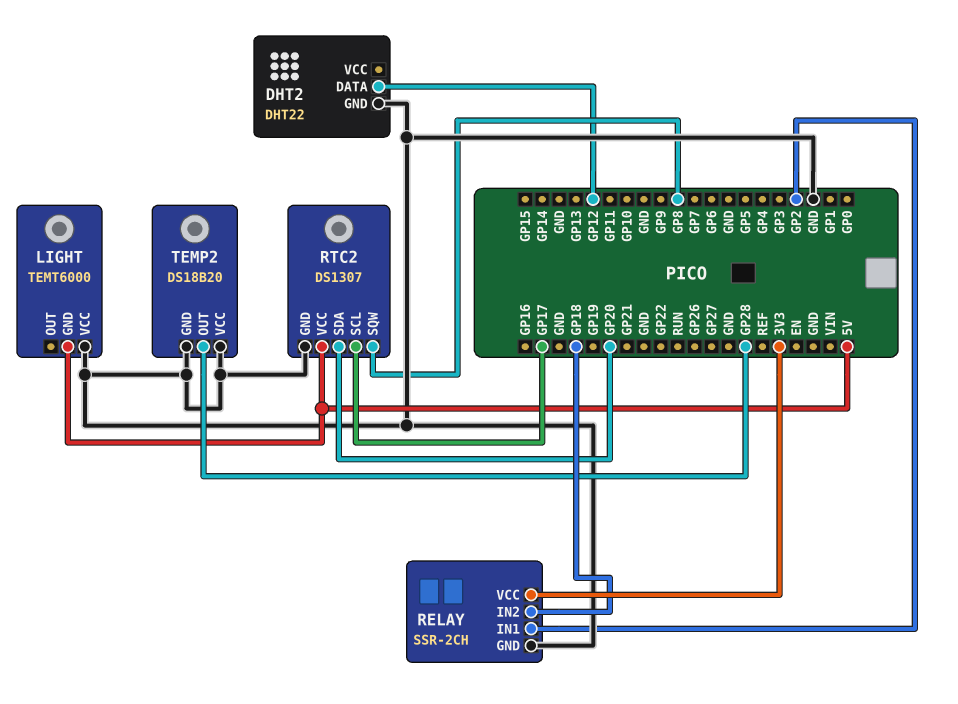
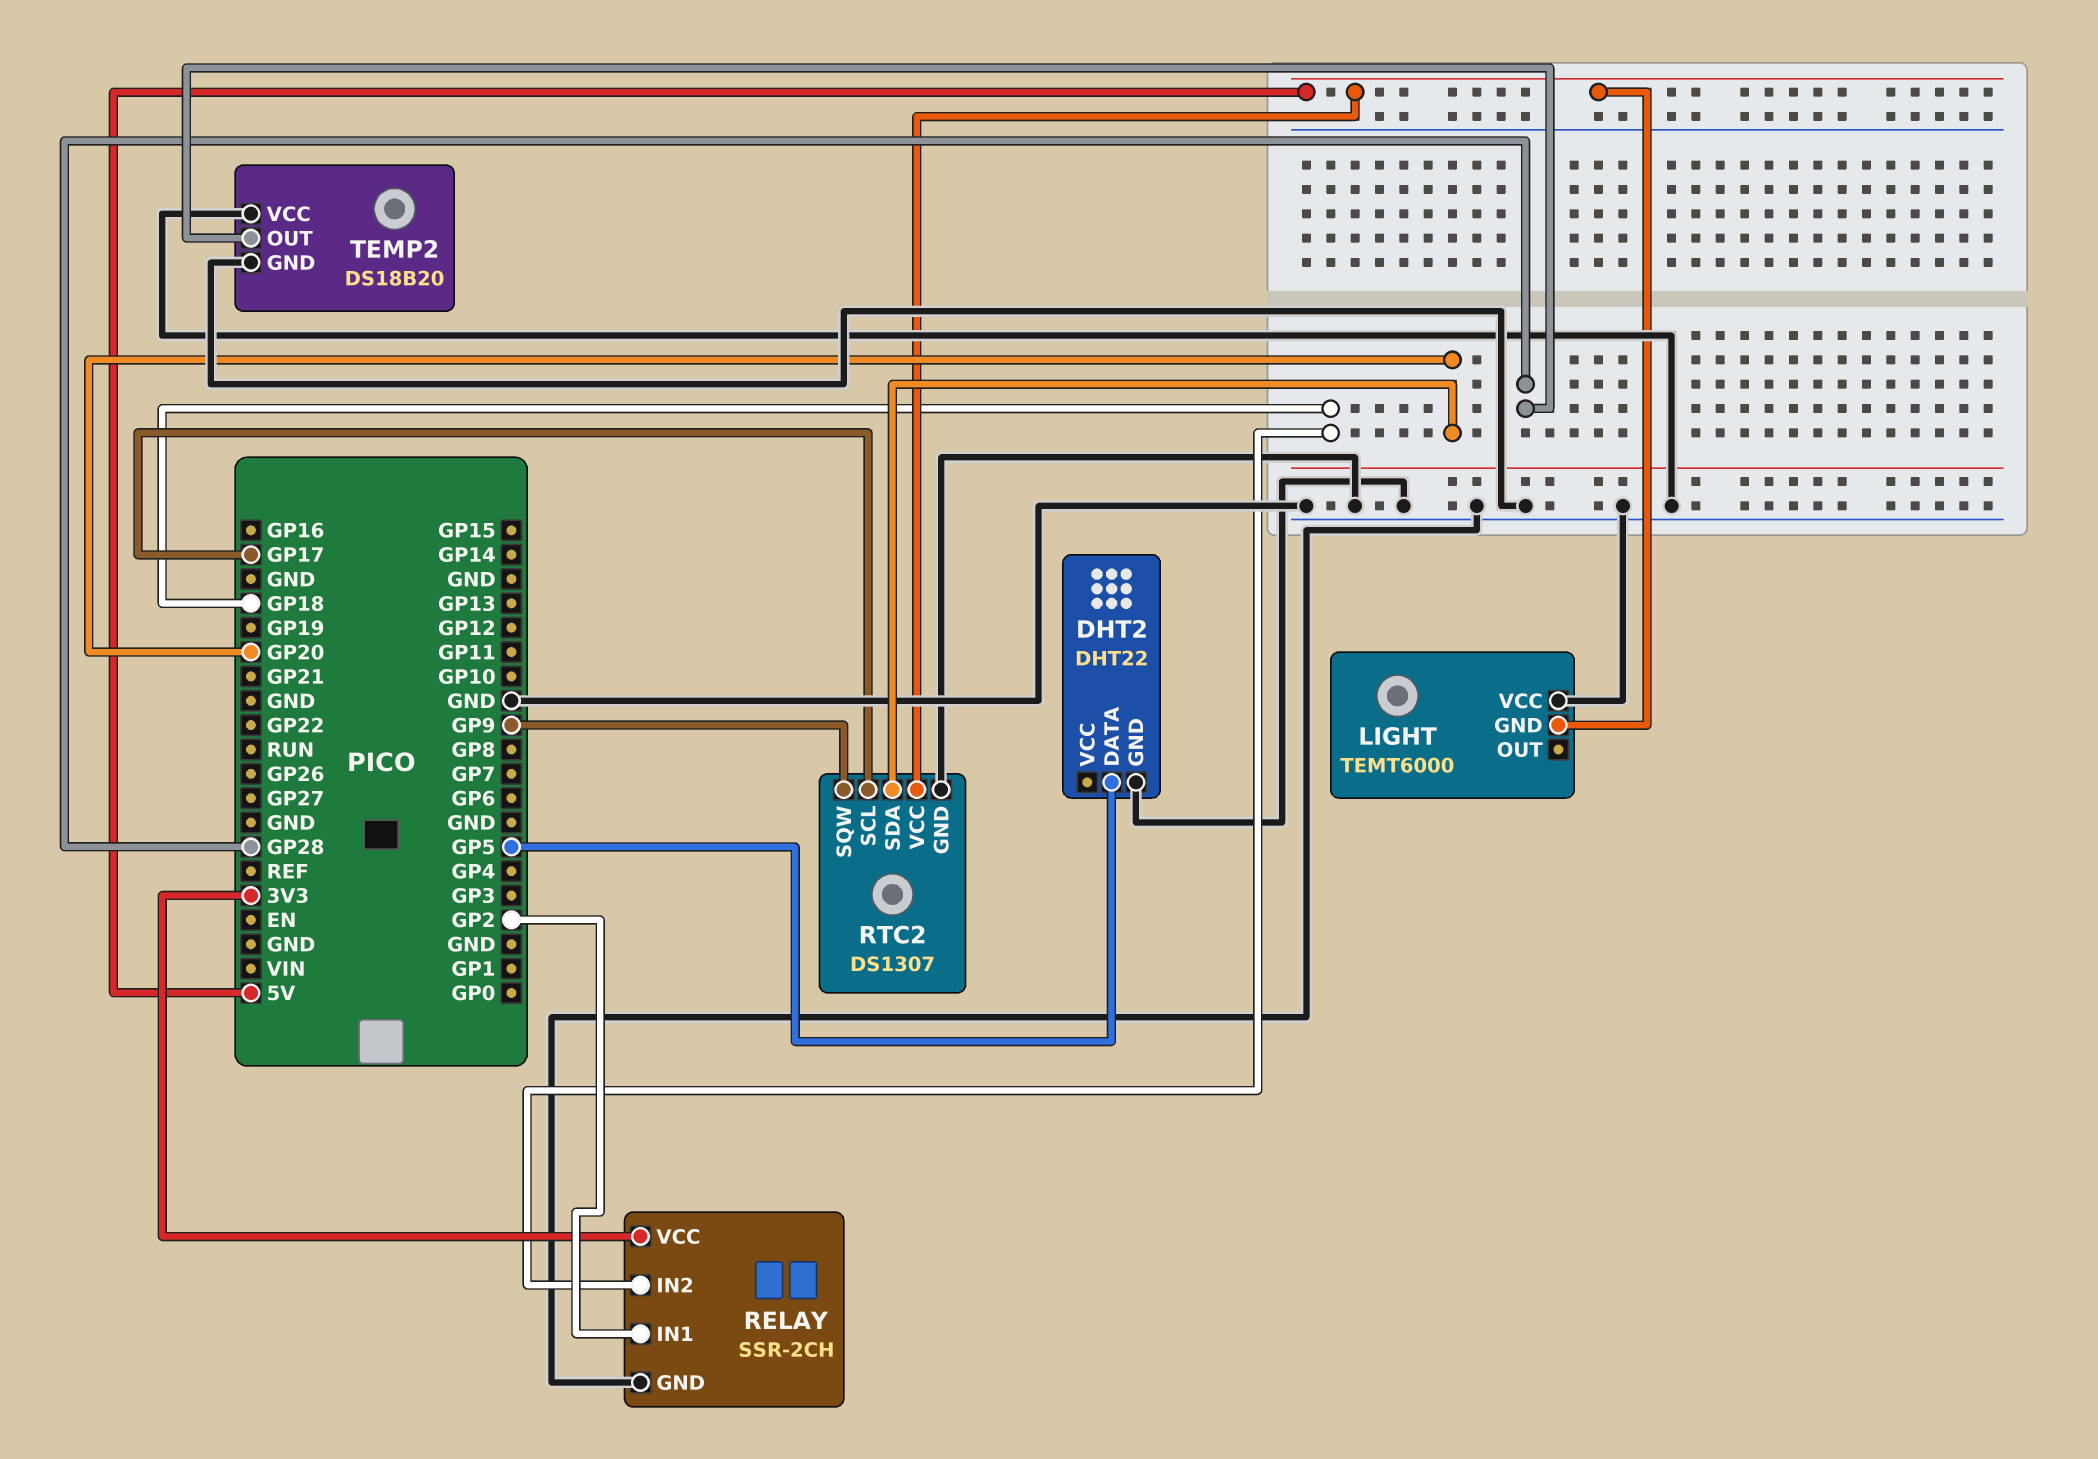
DHT2 pin DATA: GP12 -> GP5
RTC2 pin SQW: GP8 -> GP9

